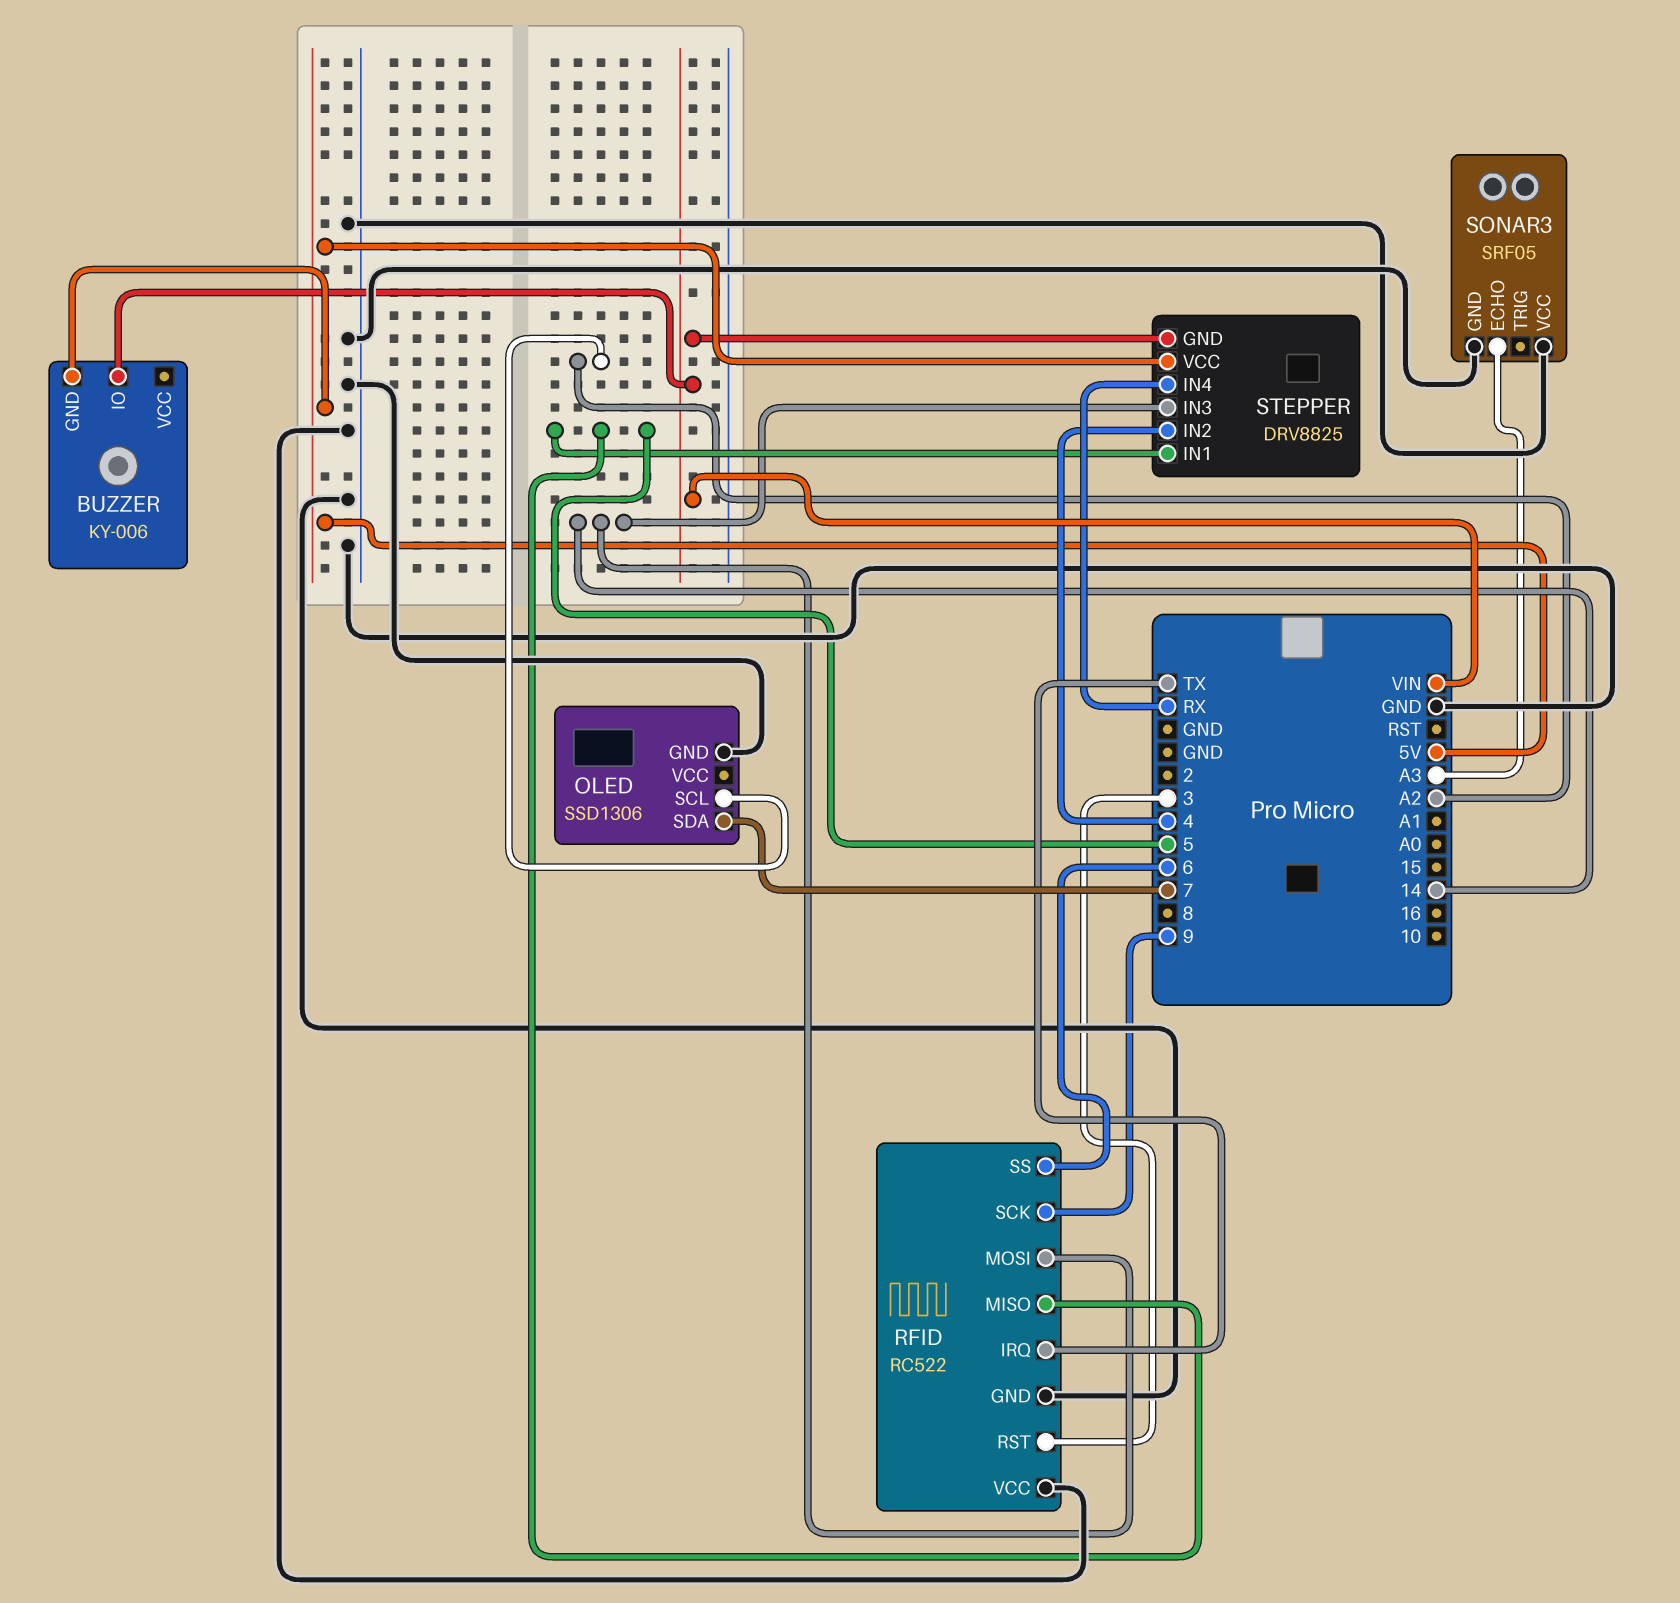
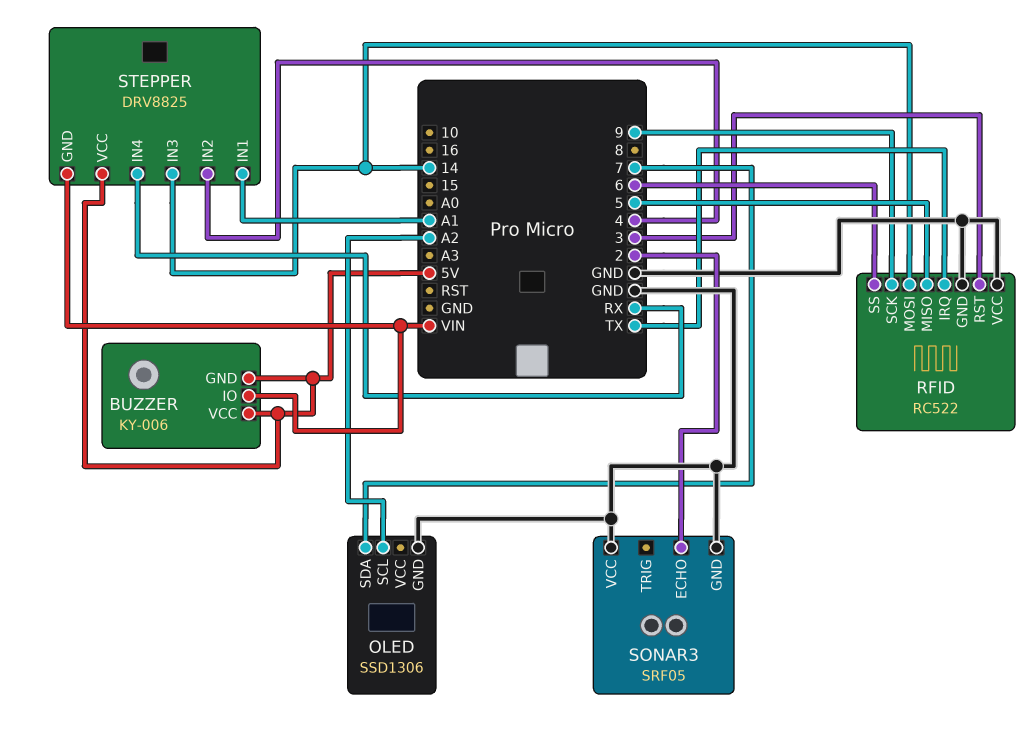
BUZZER pin VCC: none -> 5V
SONAR3 pin ECHO: A3 -> 2
STEPPER pin IN1: 5 -> A1

